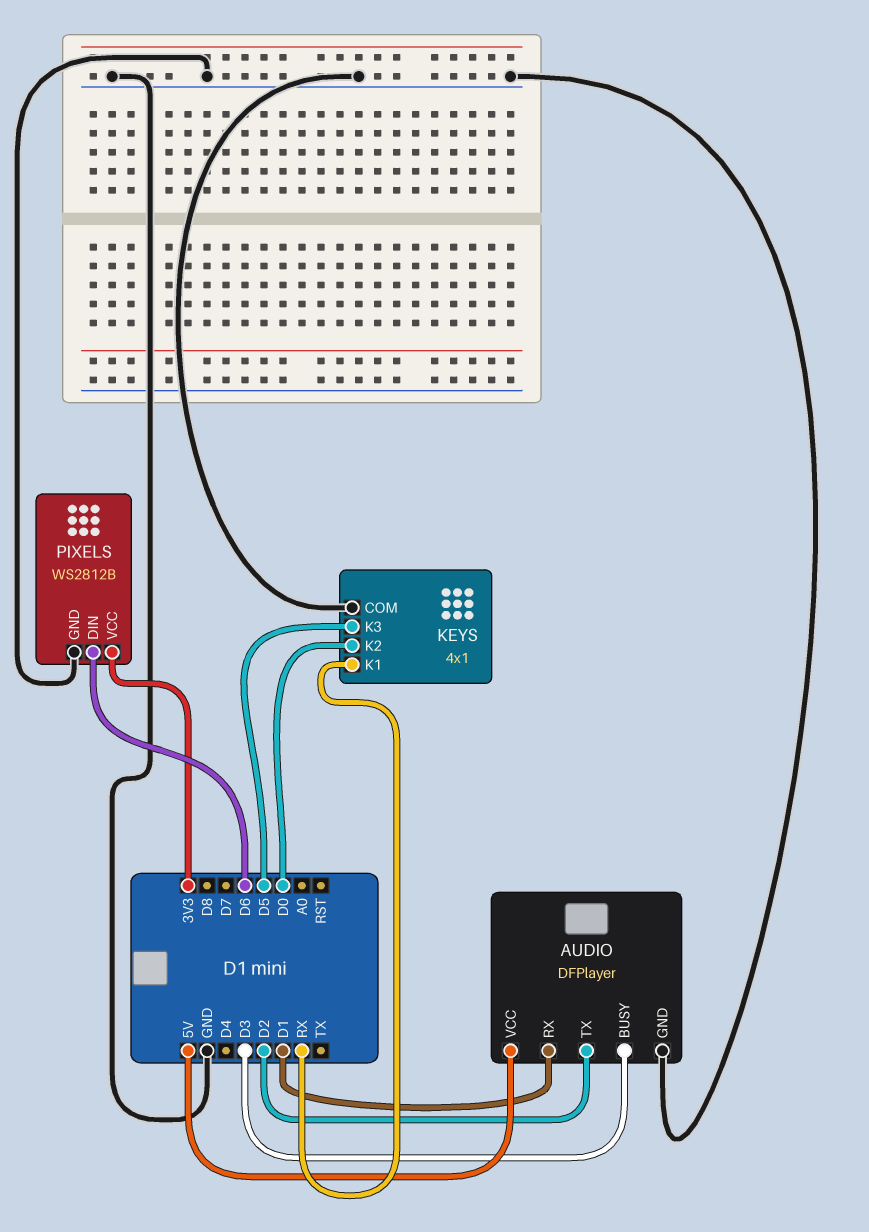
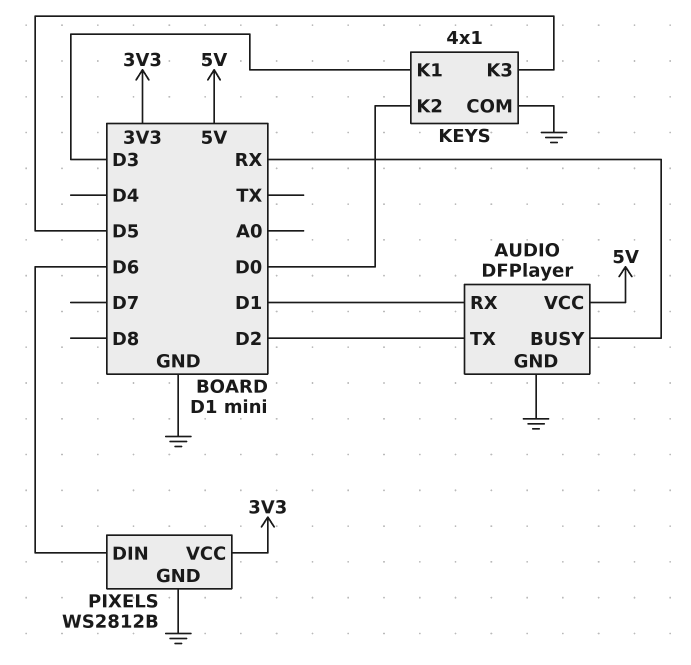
AUDIO pin BUSY: D3 -> RX
KEYS pin K1: RX -> D3

